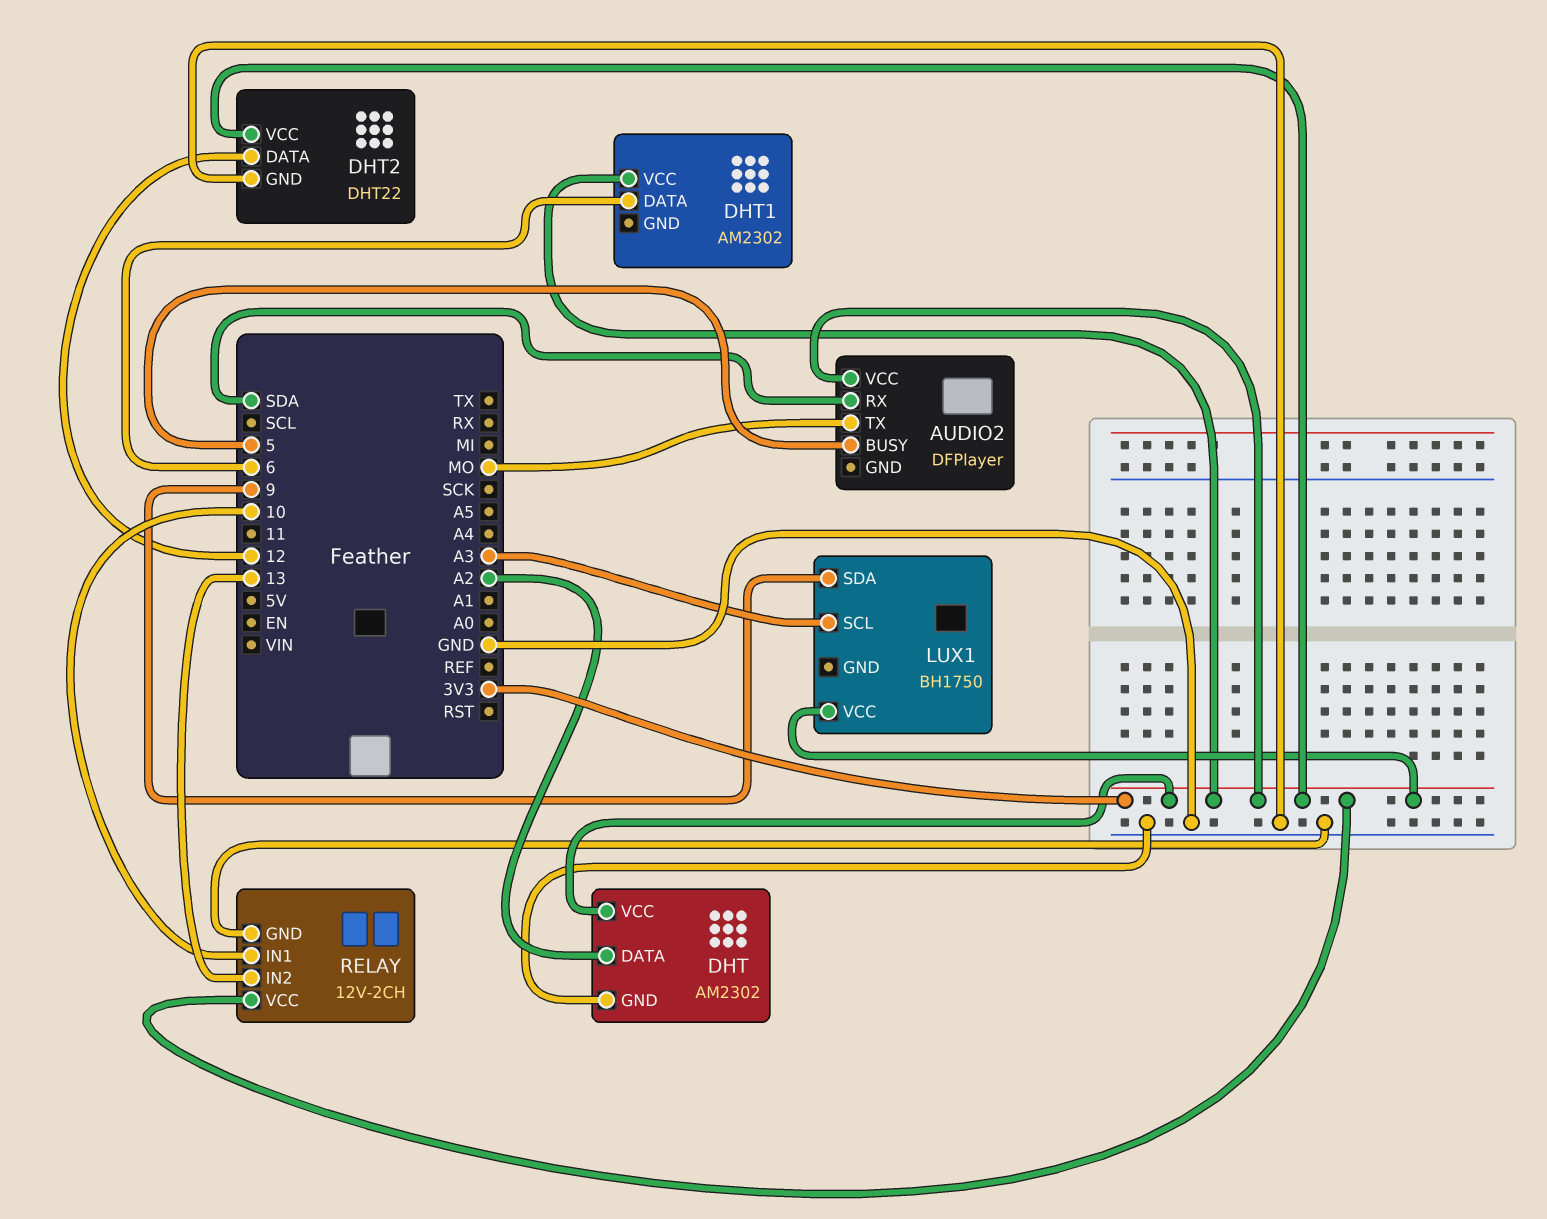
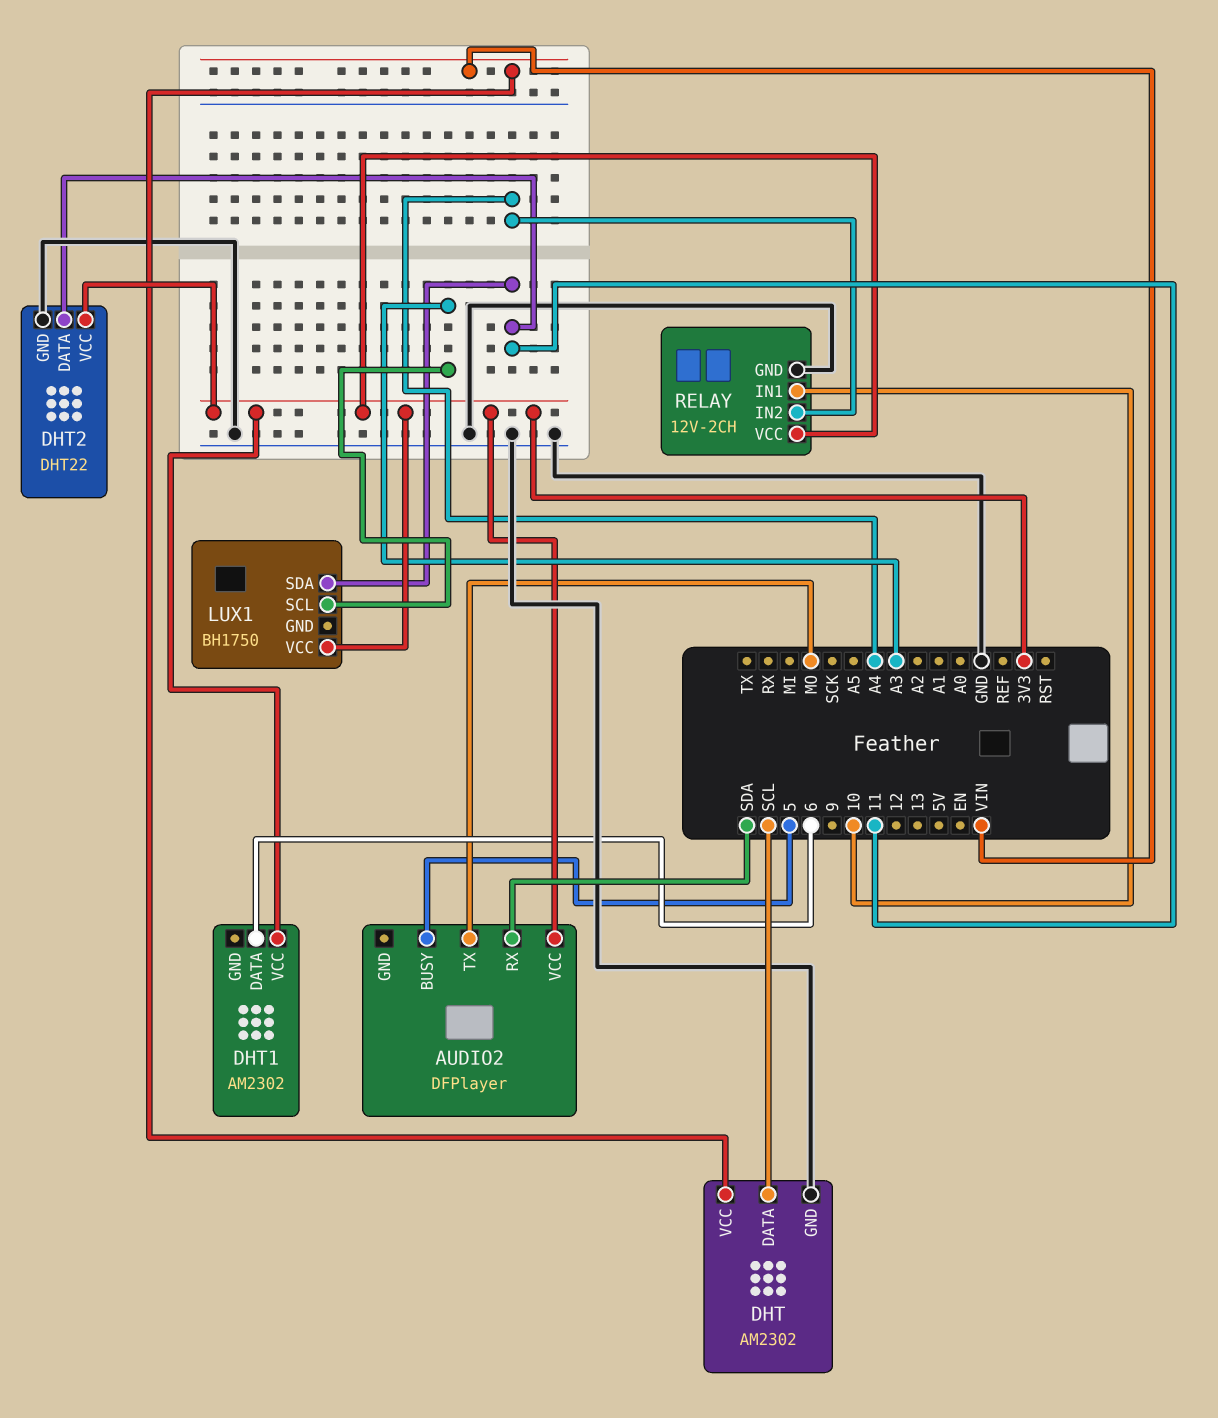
DHT pin DATA: A2 -> SCL
DHT pin VCC: 3V3 -> VIN
DHT2 pin DATA: 12 -> 11
LUX1 pin SDA: 9 -> 11
RELAY pin IN2: 13 -> A4

